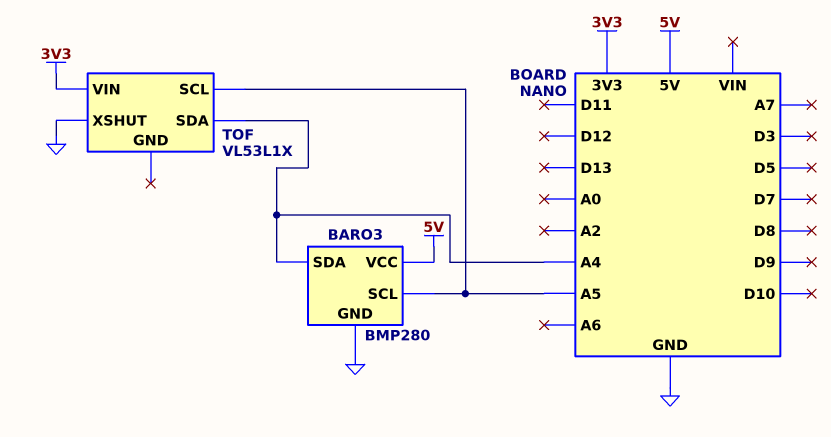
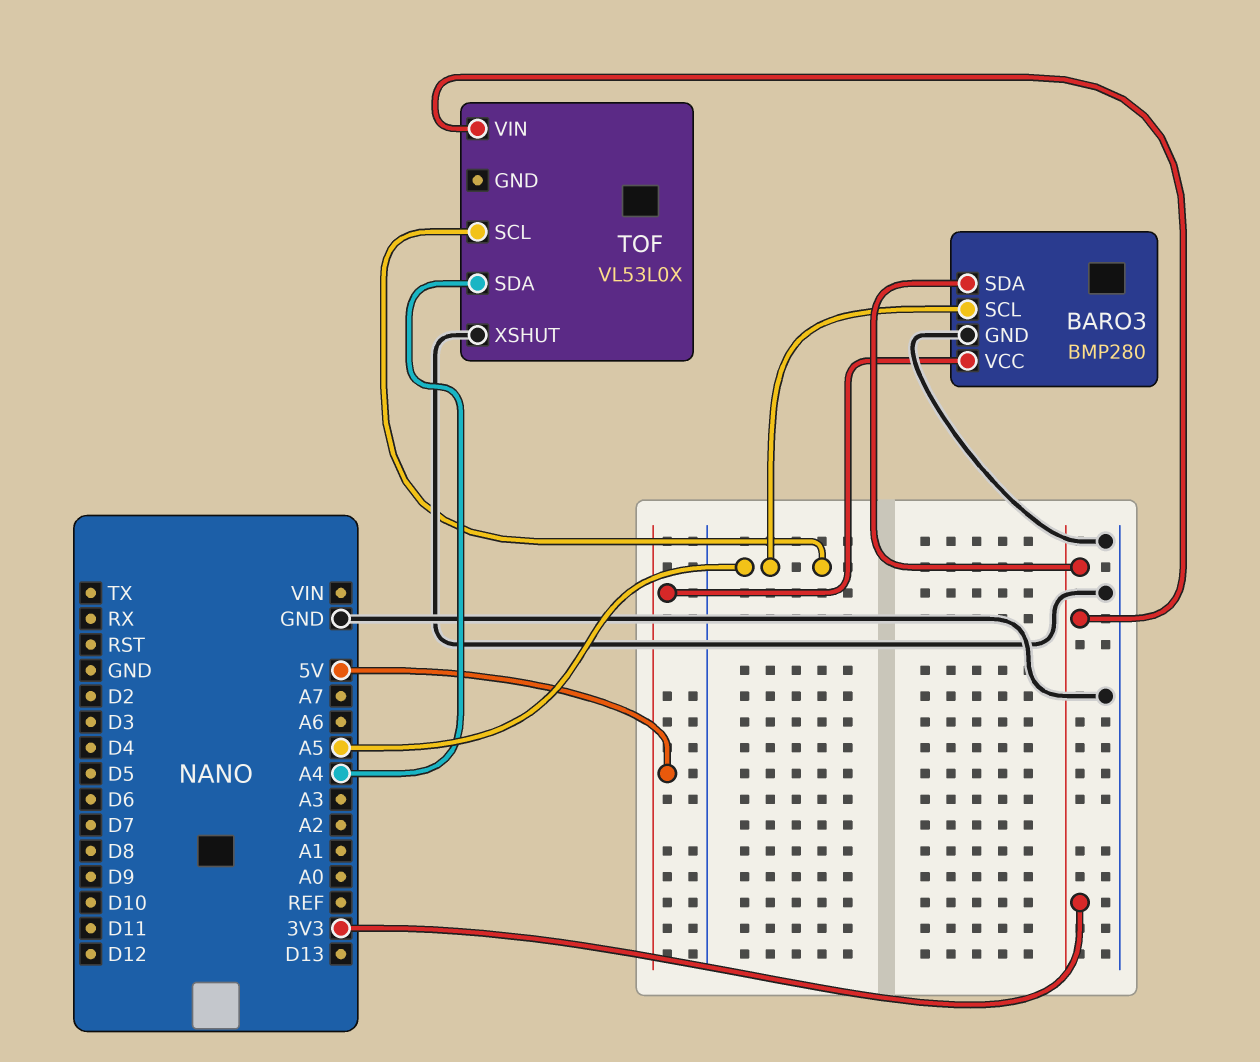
BARO3 pin SDA: A4 -> 3V3
TOF: VL53L1X -> VL53L0X

